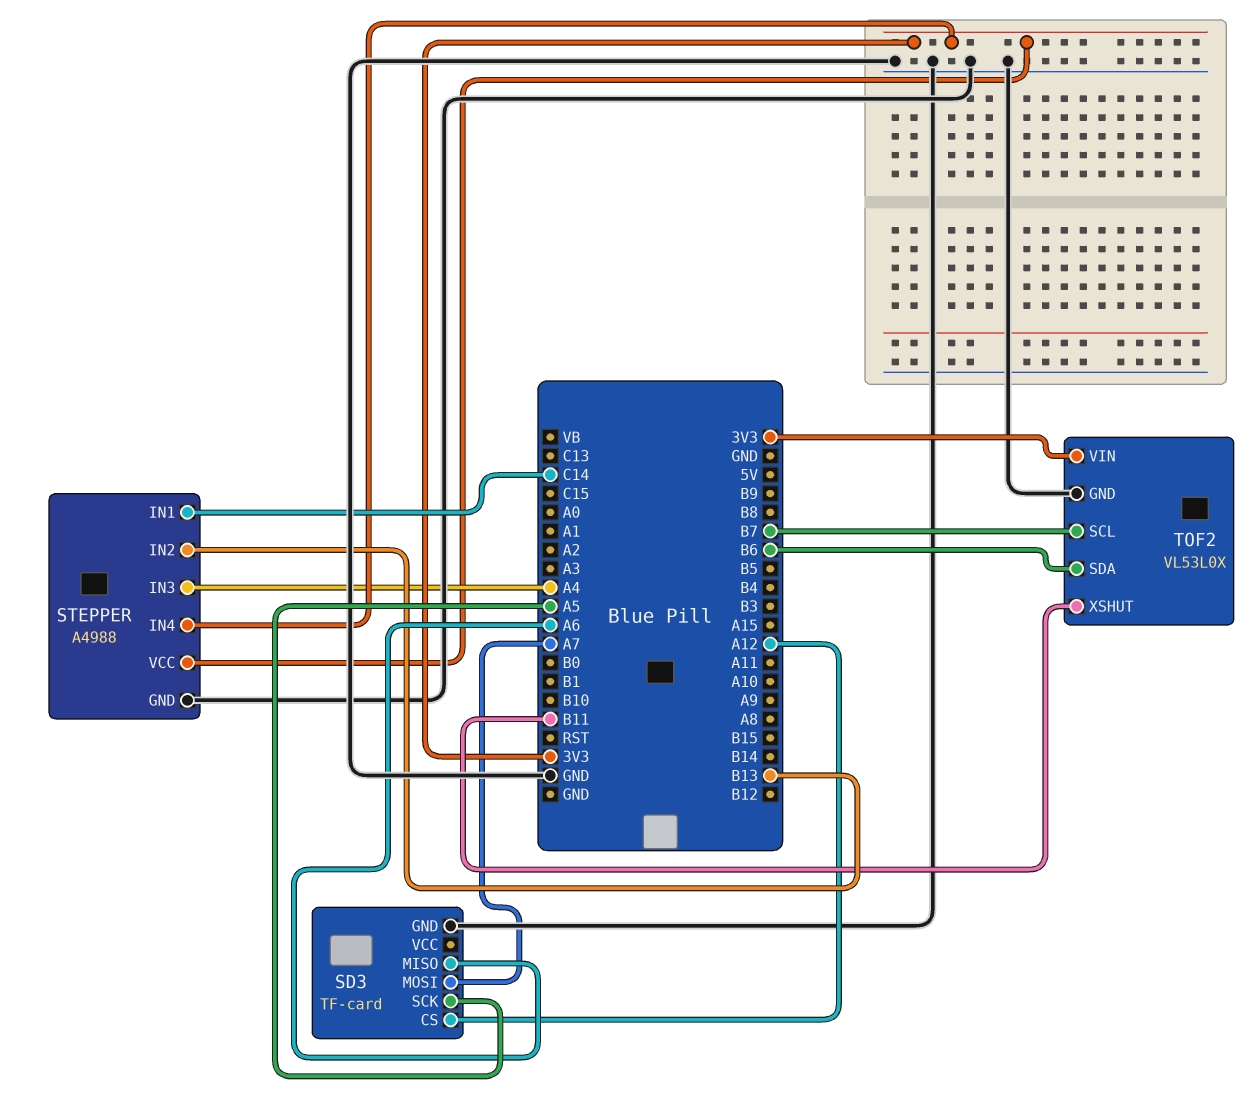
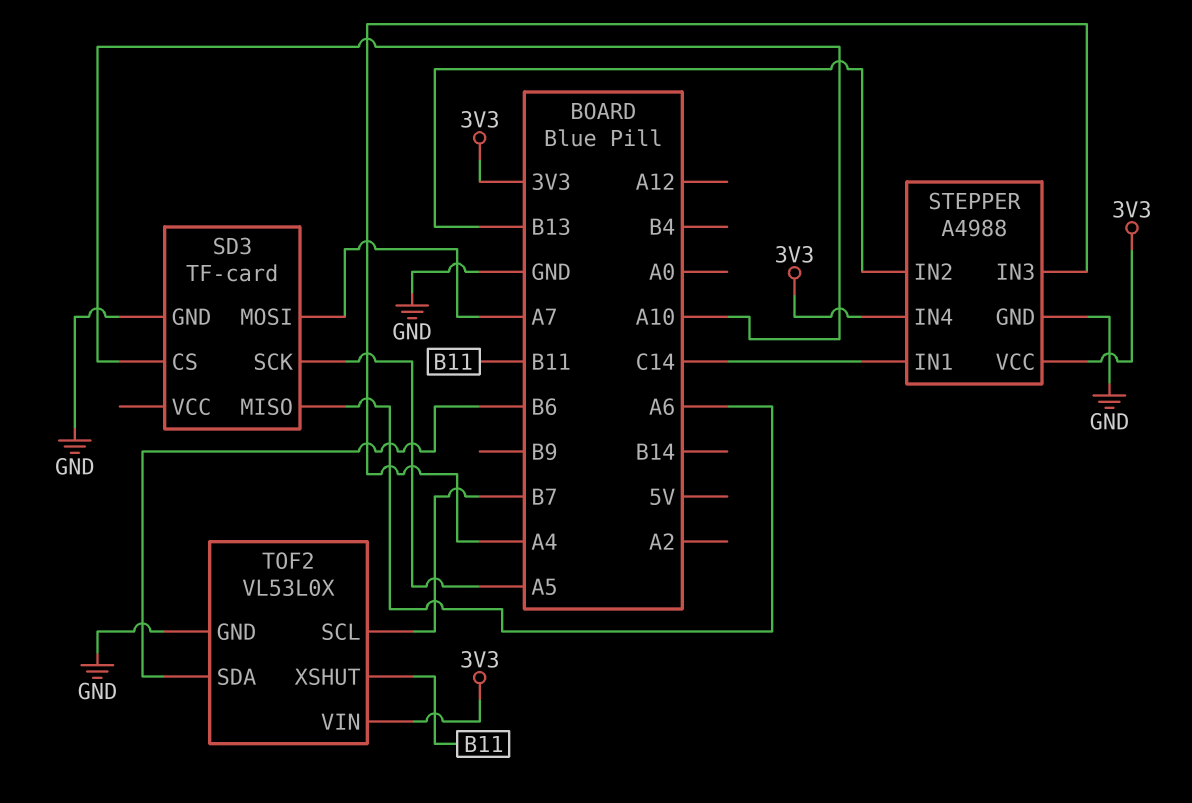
SD3 pin CS: A12 -> A10

